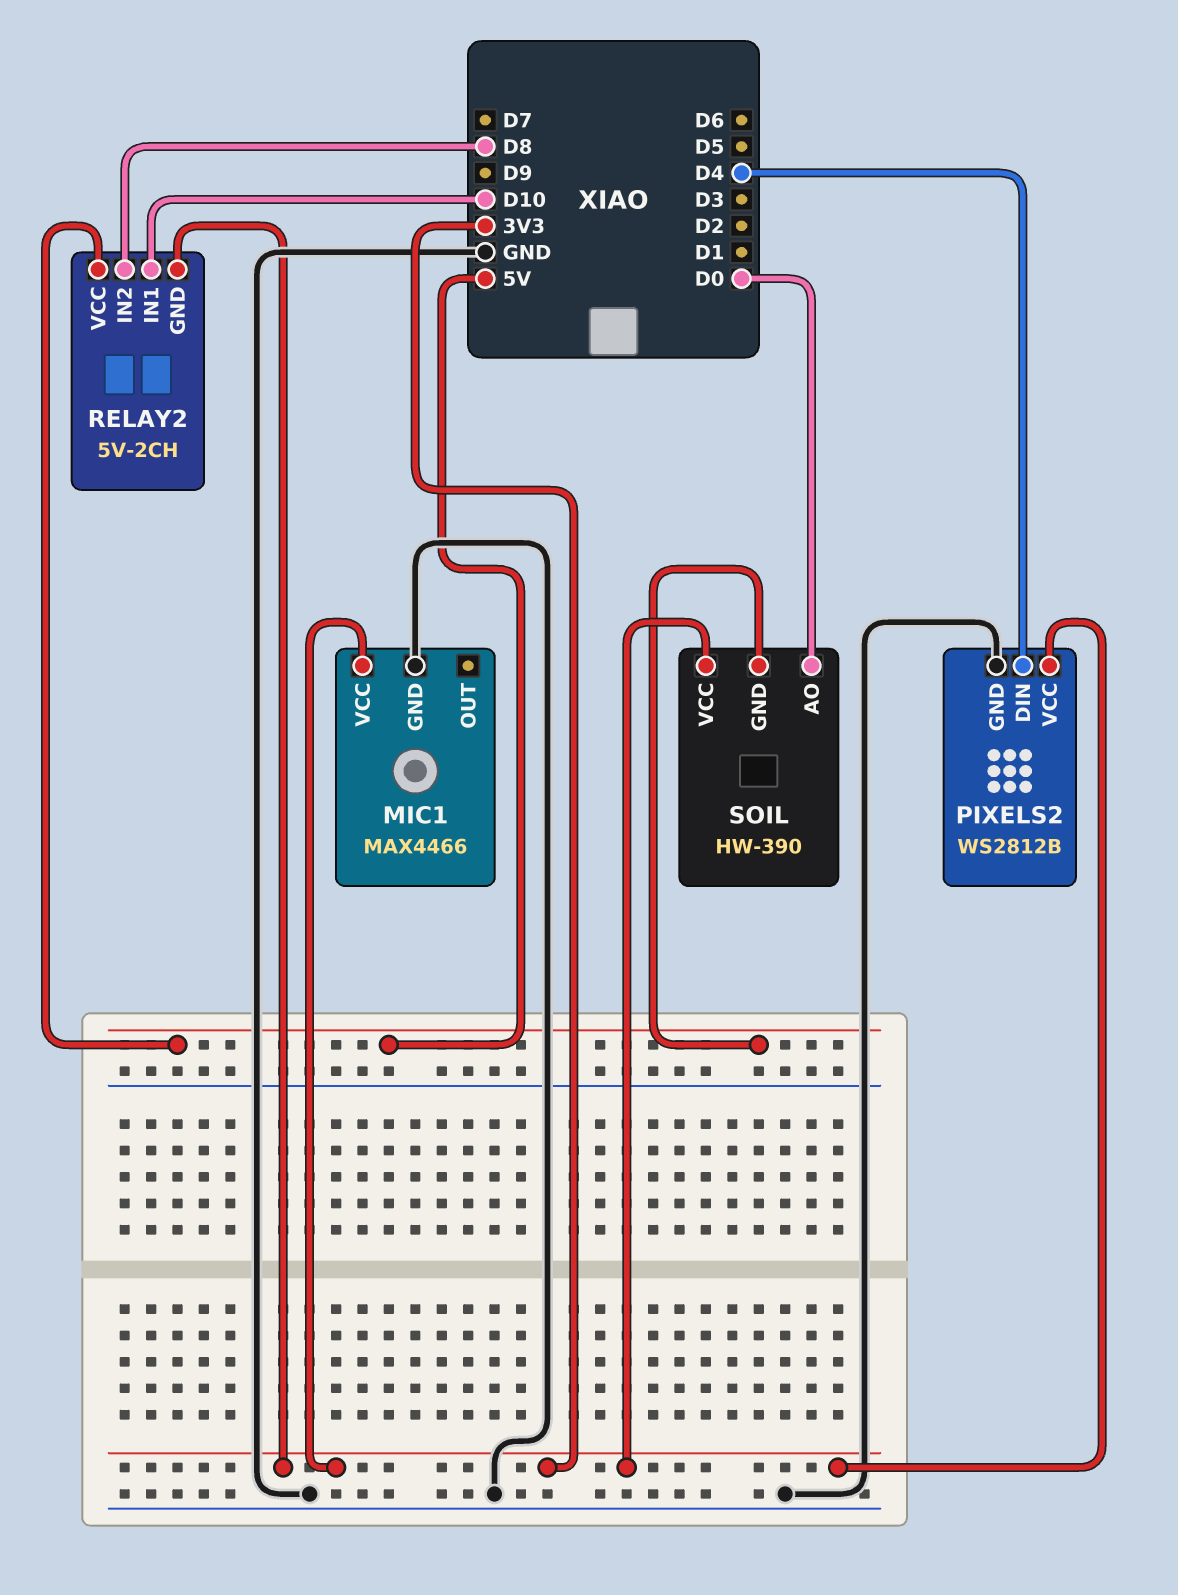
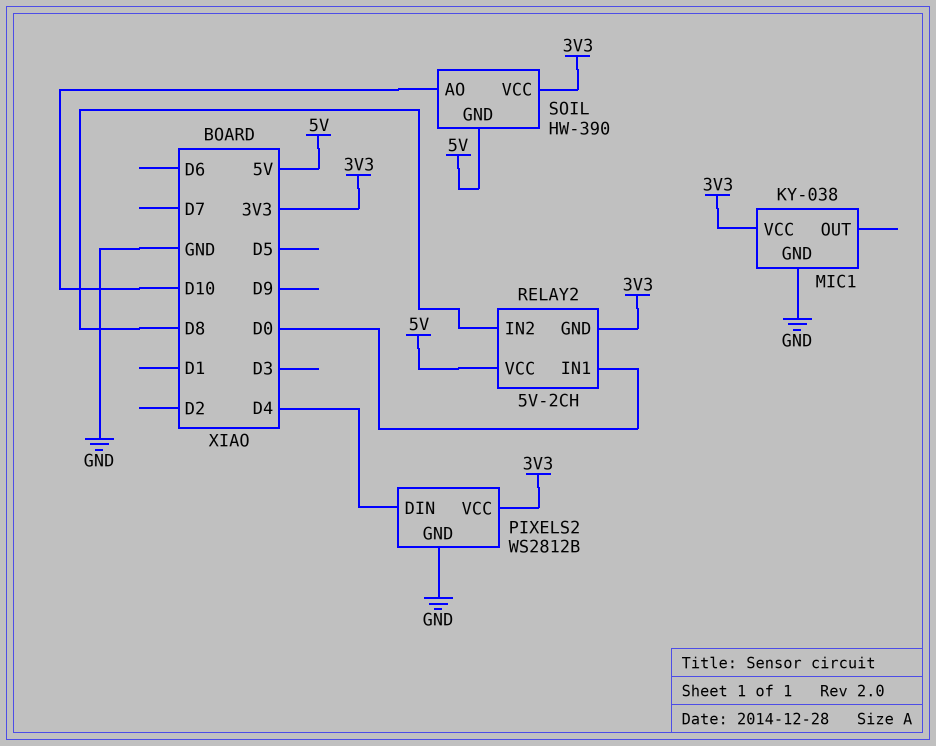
MIC1: MAX4466 -> KY-038
RELAY2 pin IN1: D10 -> D0
SOIL pin AO: D0 -> D10

